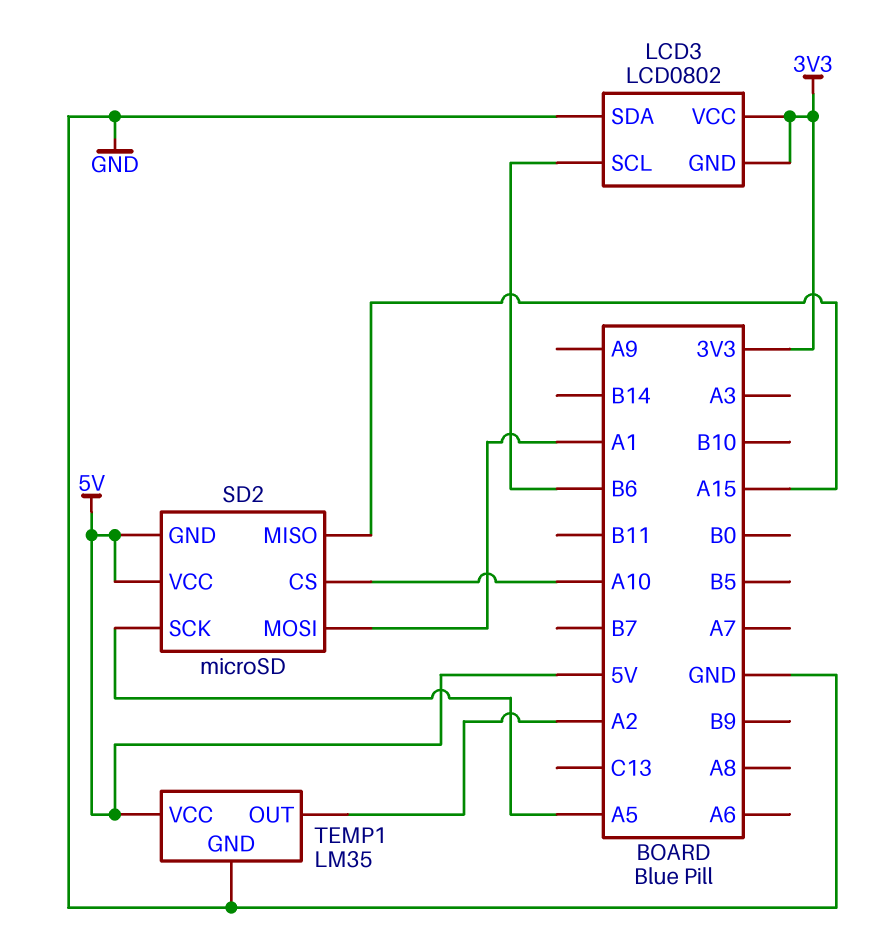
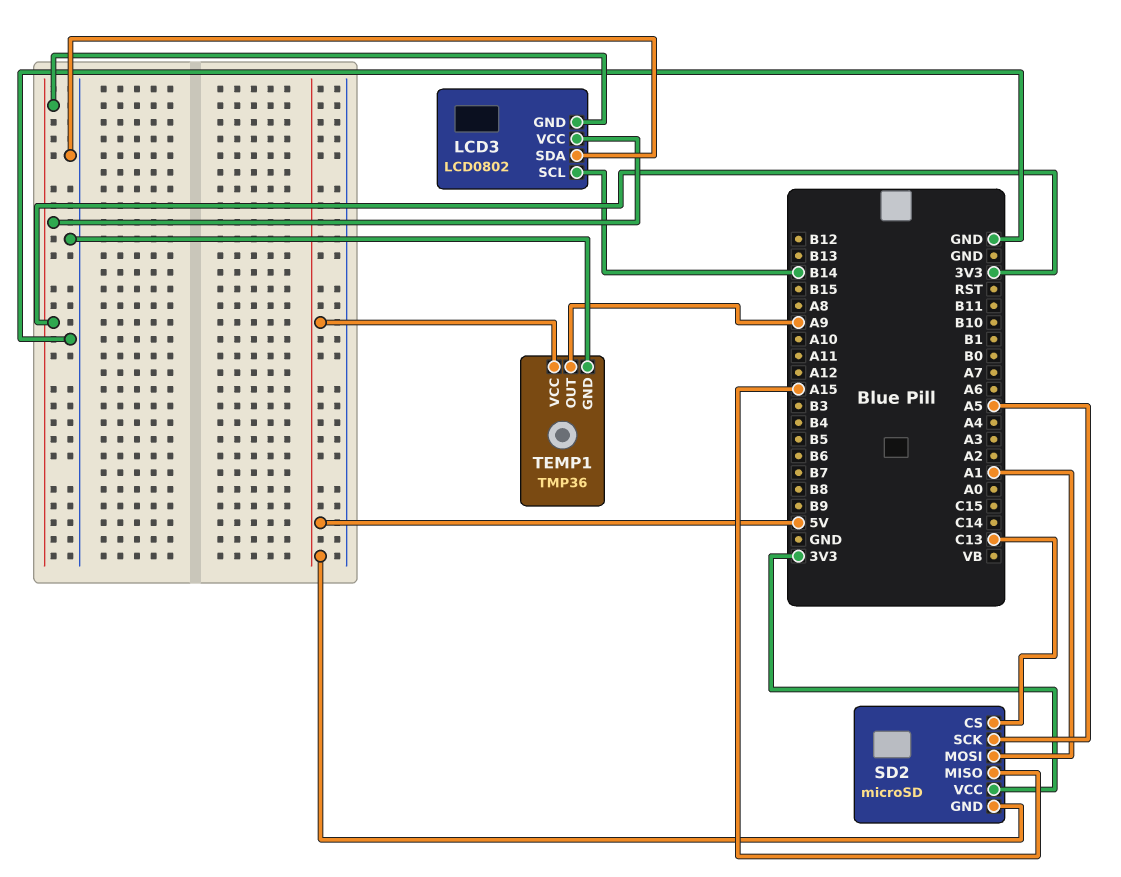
LCD3 pin SCL: B6 -> B14
SD2 pin CS: A10 -> C13
SD2 pin VCC: 5V -> 3V3
TEMP1: LM35 -> TMP36
TEMP1 pin OUT: A2 -> A9

